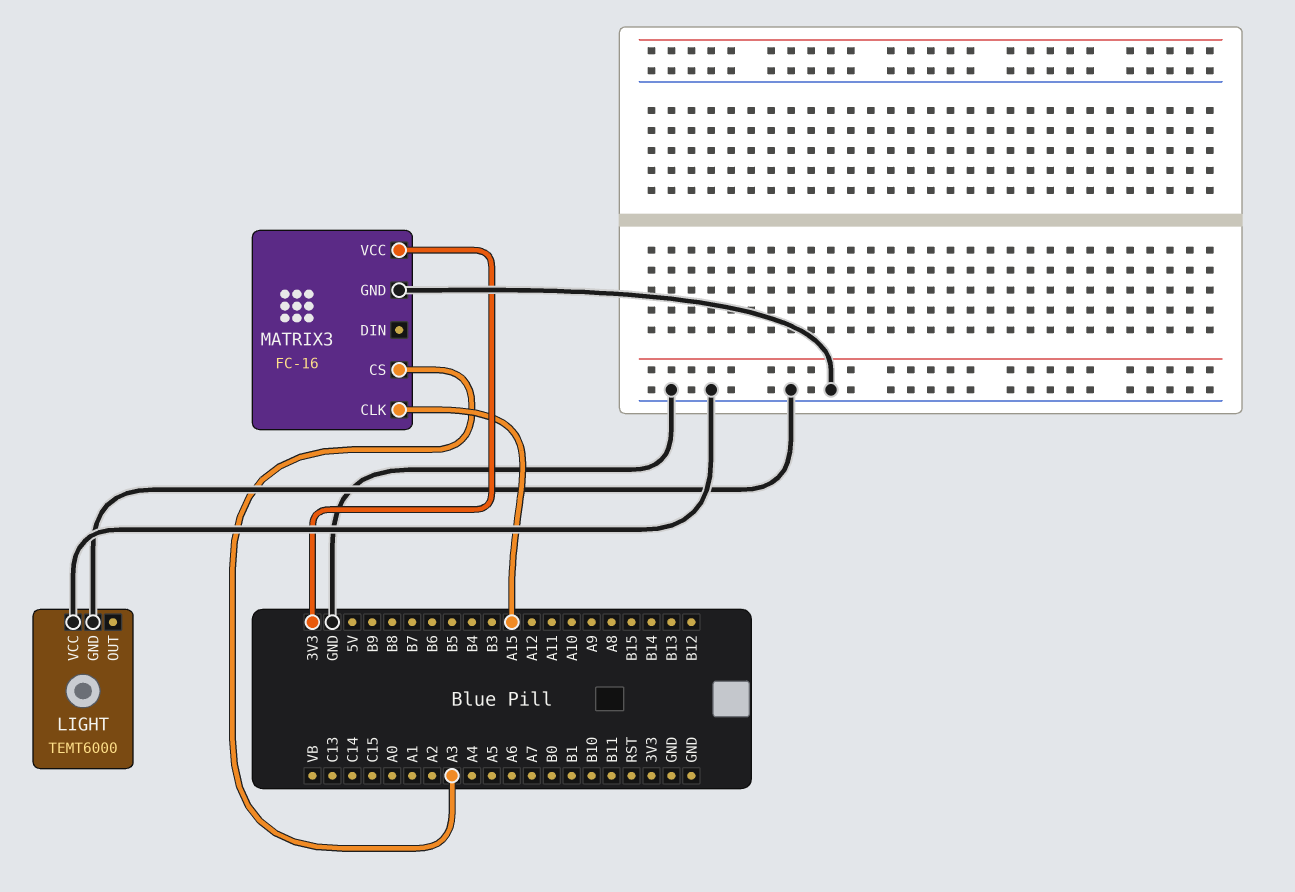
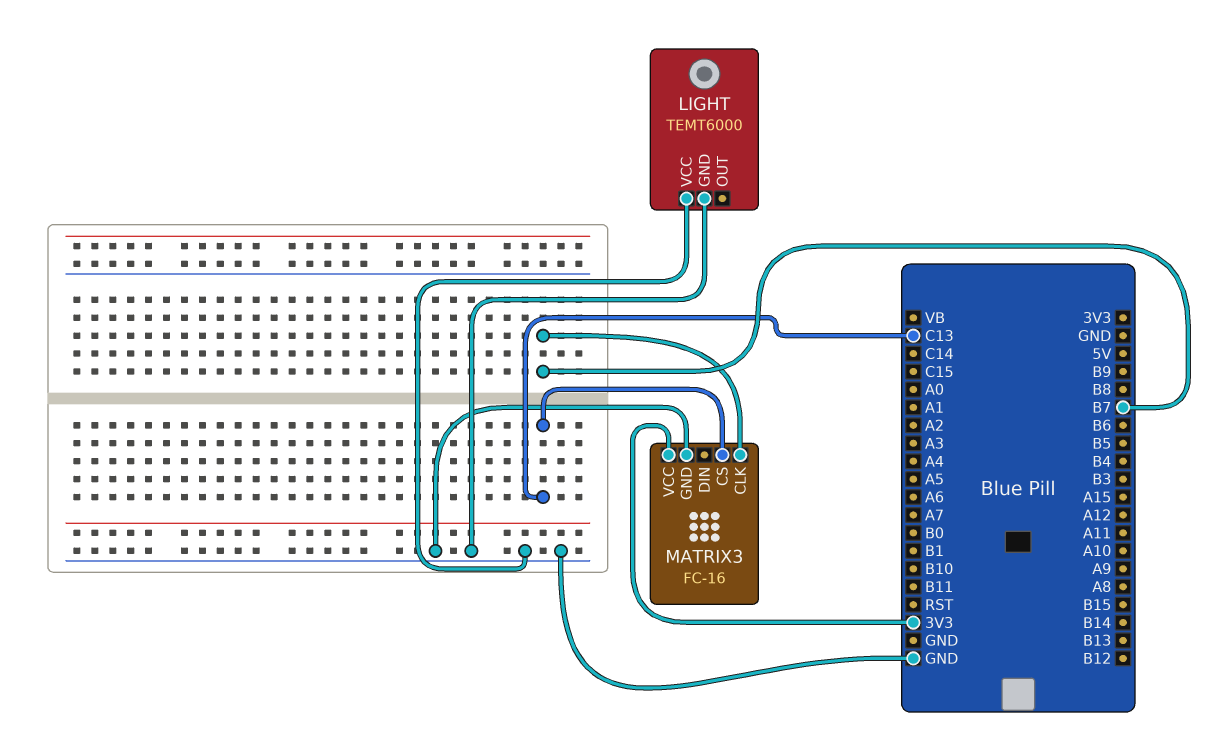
MATRIX3 pin CLK: A15 -> B7
MATRIX3 pin CS: A3 -> C13

